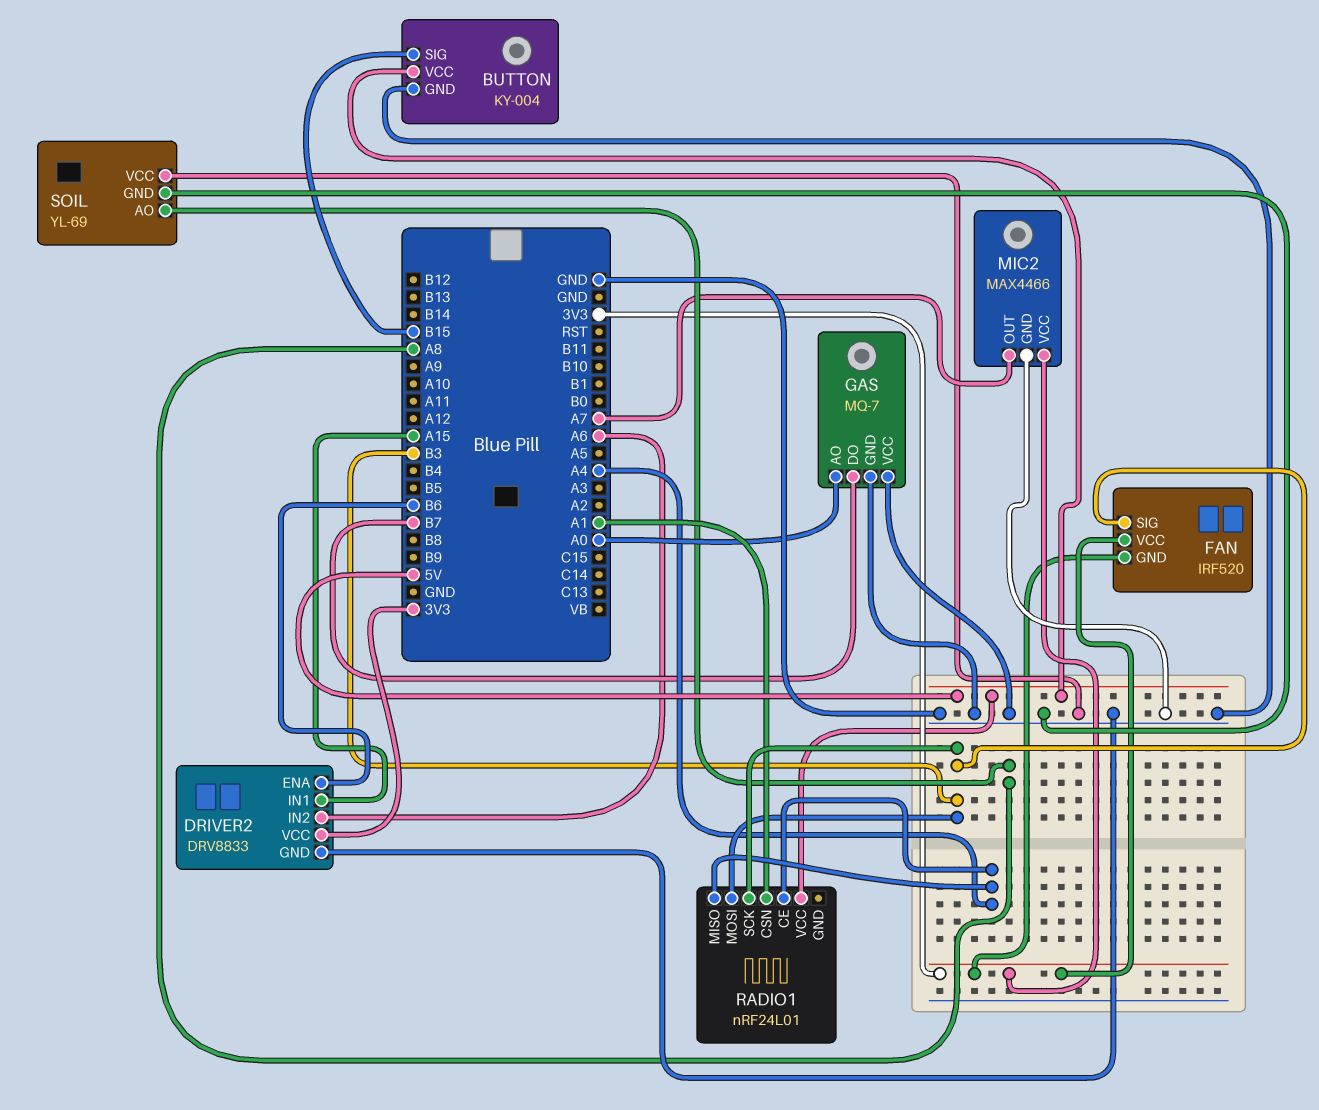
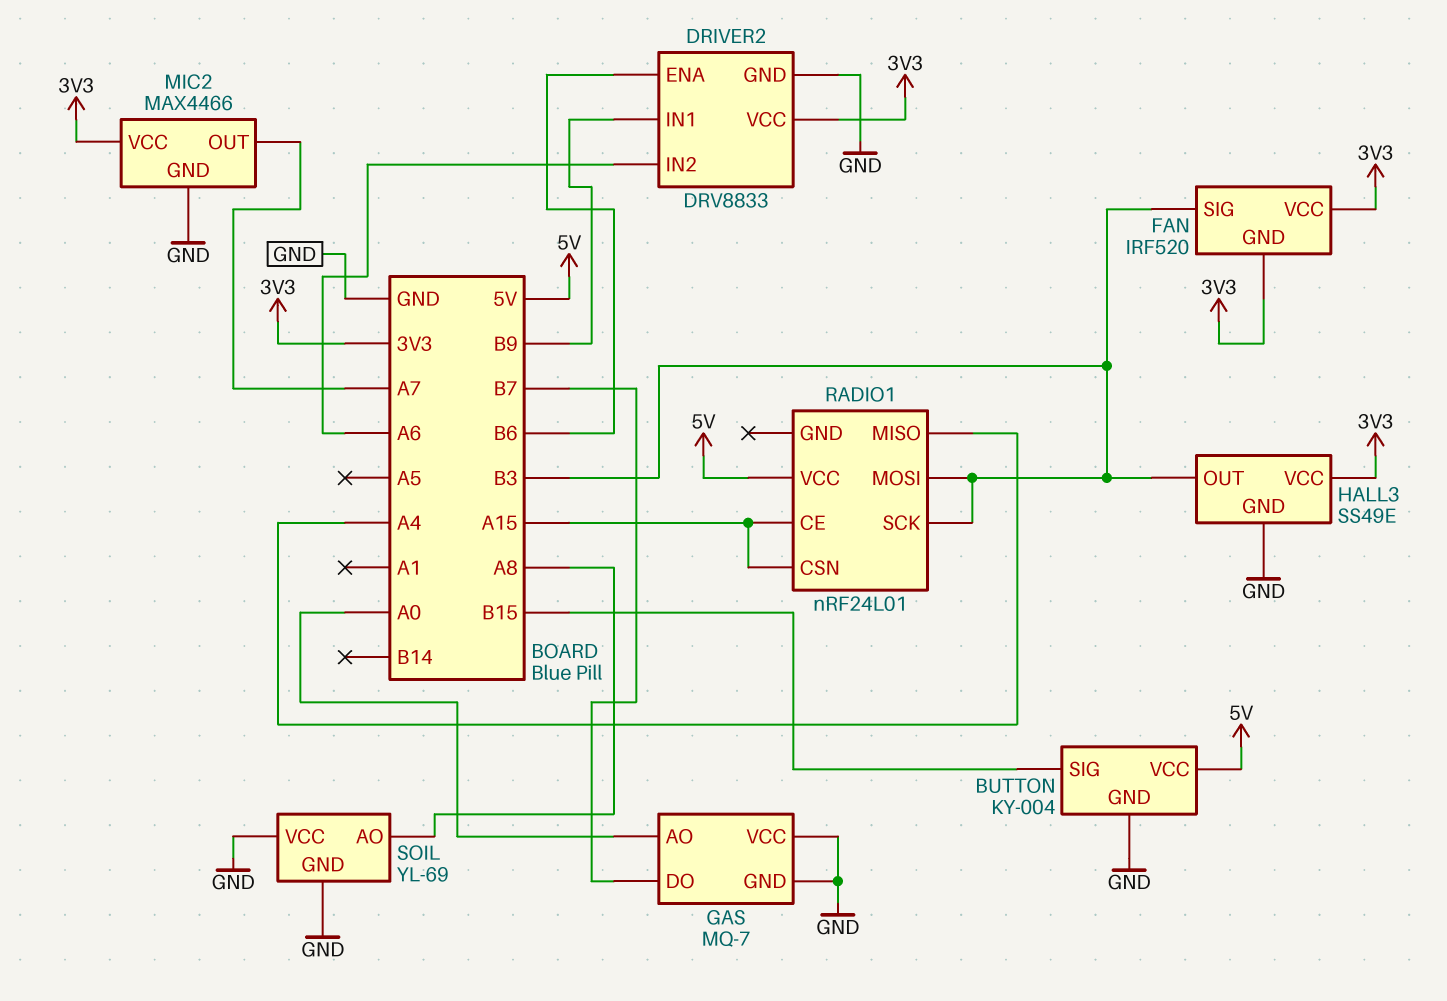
DRIVER2 pin IN1: A15 -> B9
HALL3: none -> SS49E
HALL3 pin GND: none -> GND
HALL3 pin OUT: none -> B3
HALL3 pin VCC: none -> 3V3
RADIO1 pin CE: A4 -> A15
RADIO1 pin CSN: A1 -> A15

